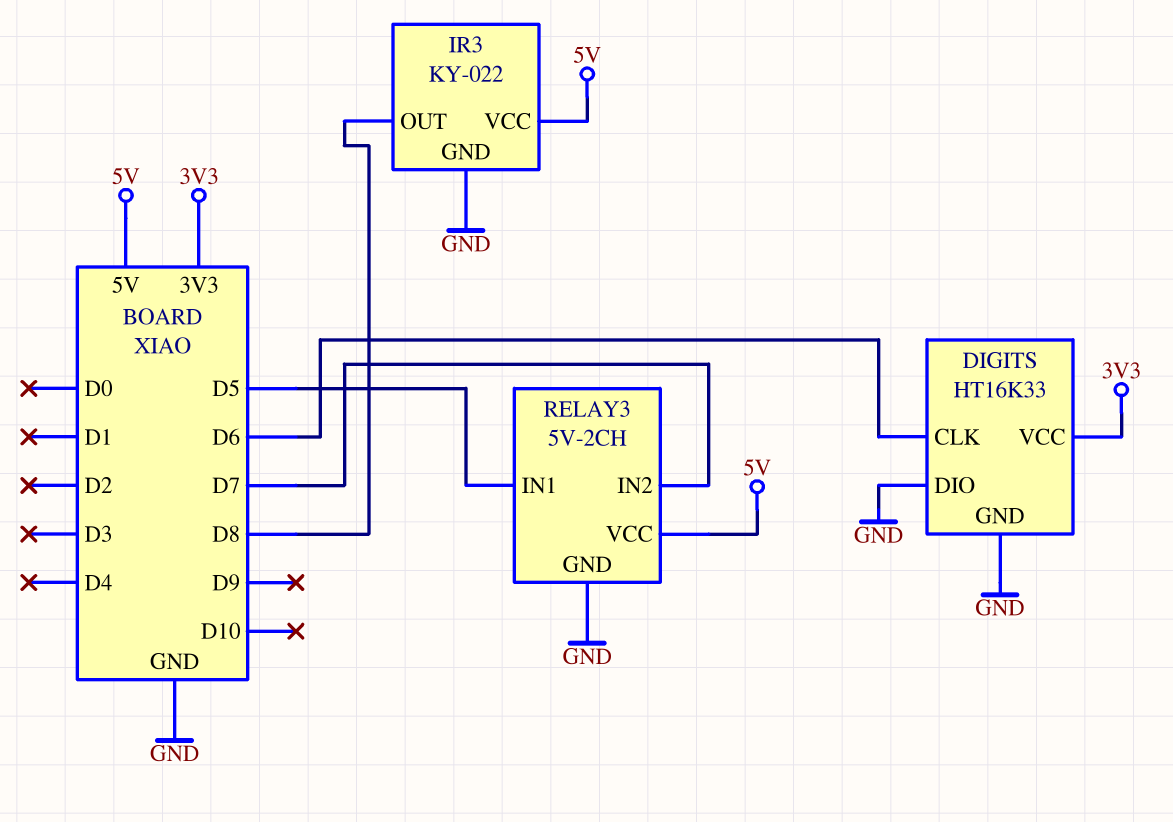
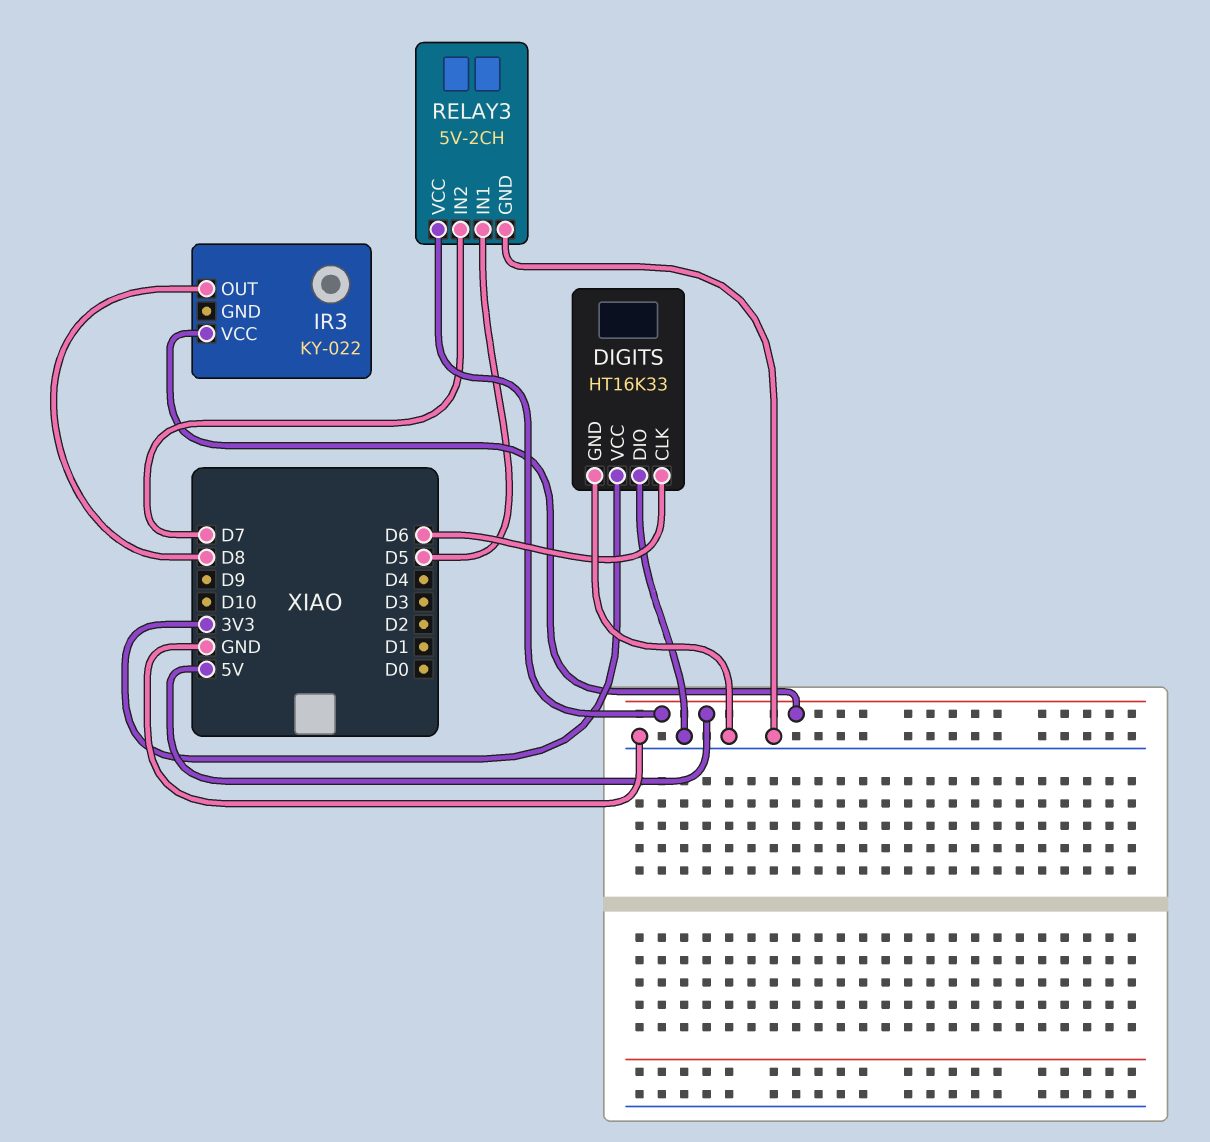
IR3 pin GND: GND -> none

